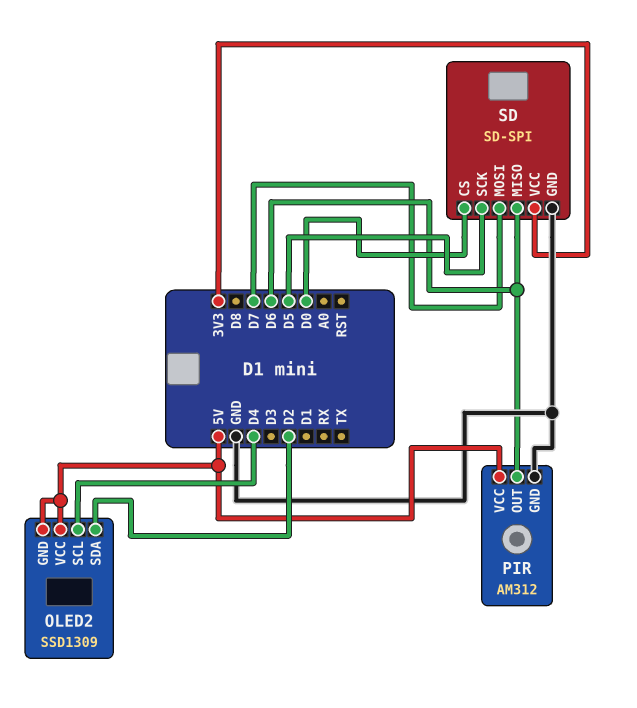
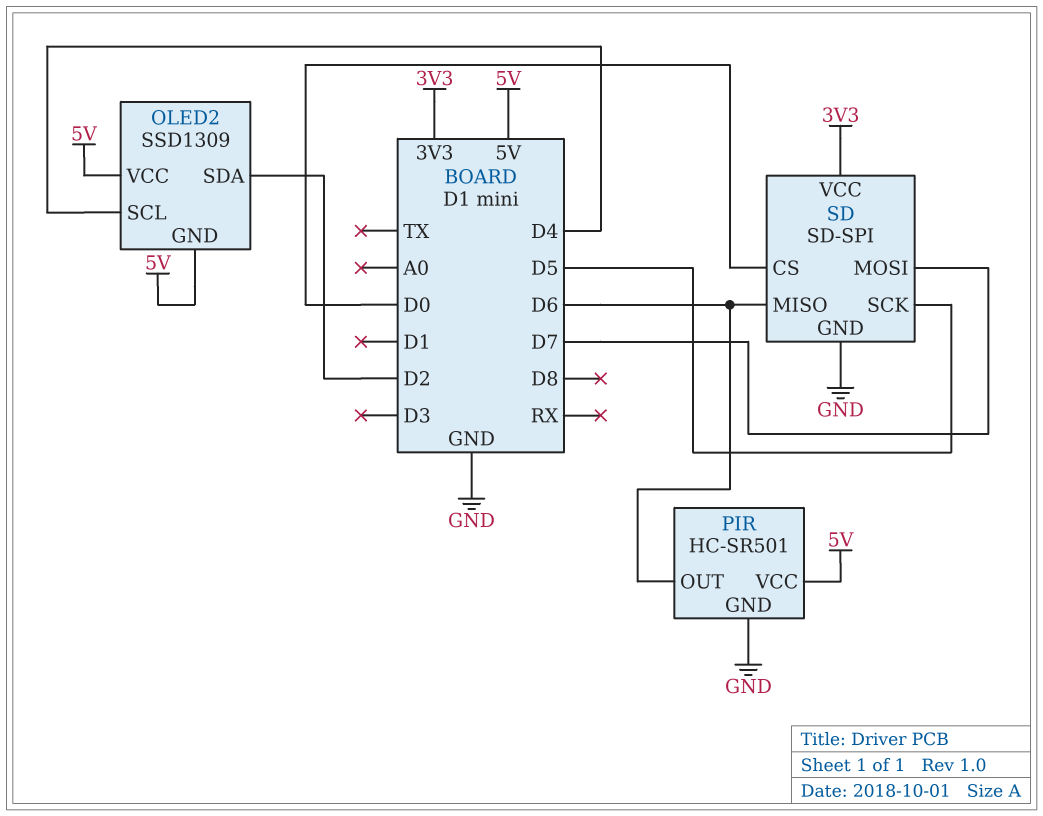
PIR: AM312 -> HC-SR501

